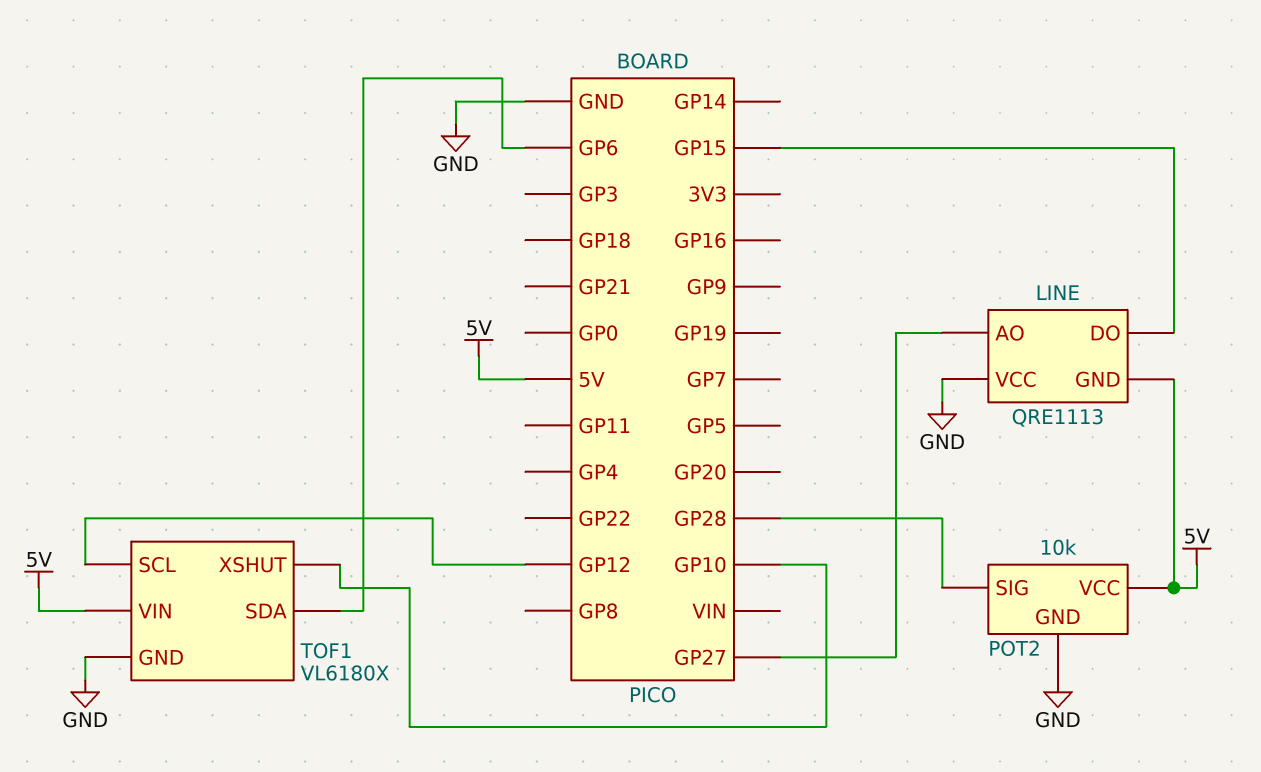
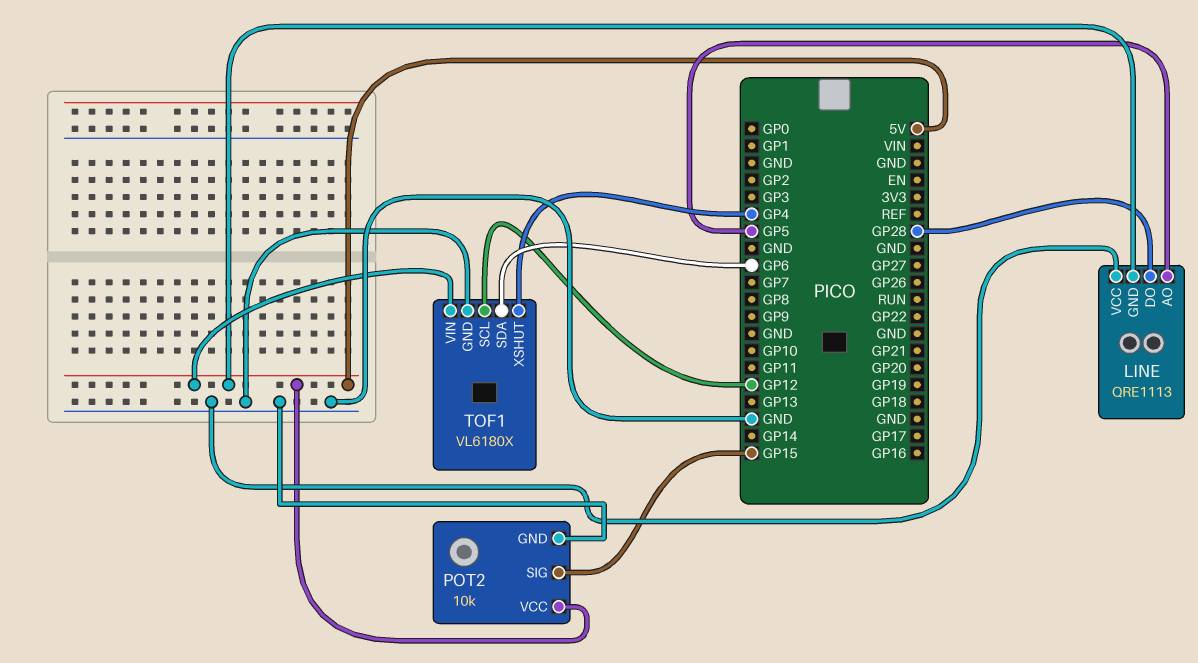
LINE pin AO: GP27 -> GP5
LINE pin DO: GP15 -> GP28
POT2 pin SIG: GP28 -> GP15
TOF1 pin XSHUT: GP10 -> GP4

